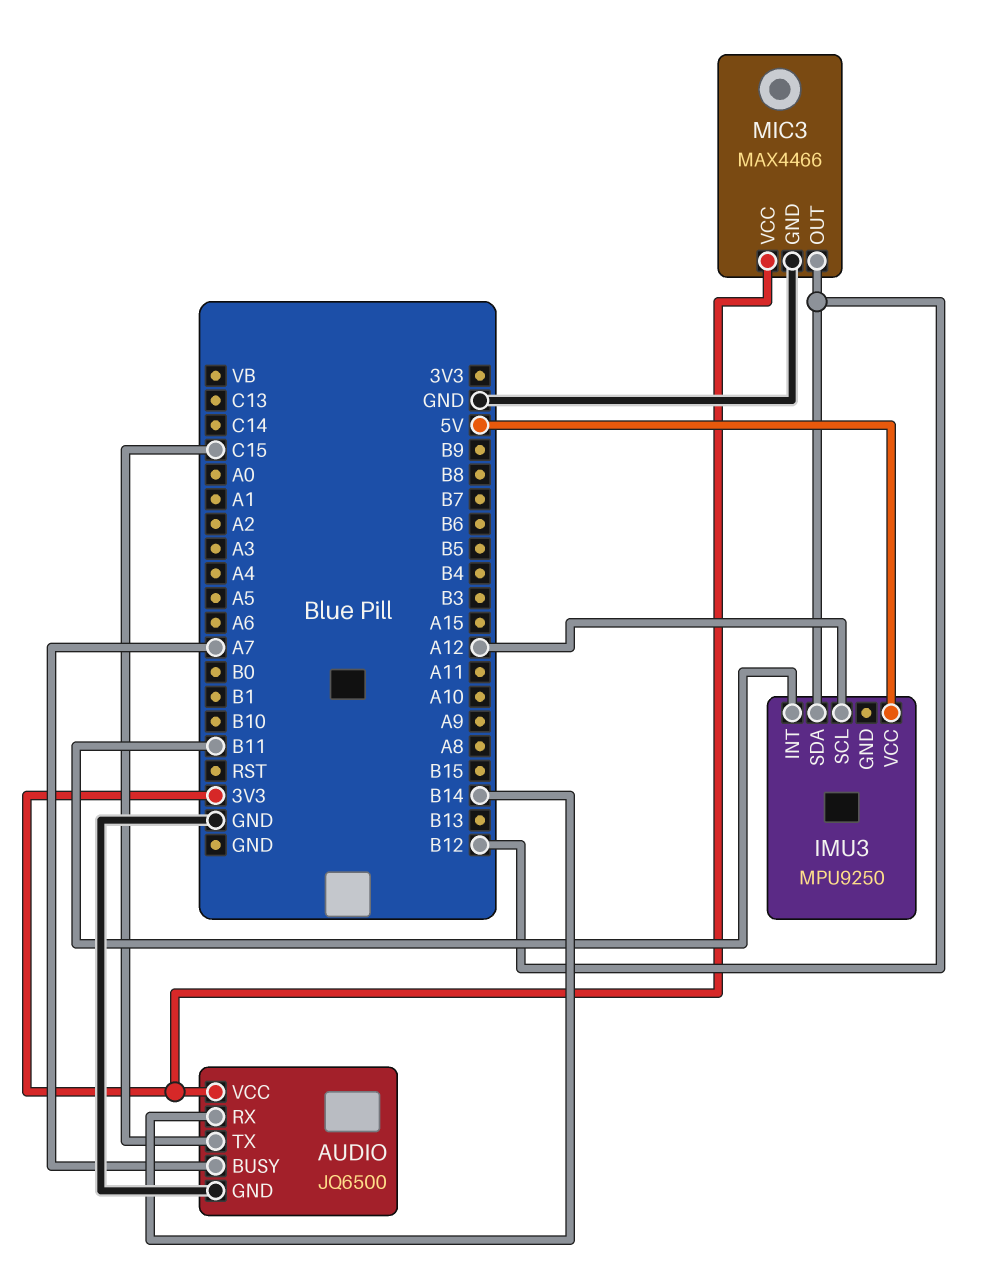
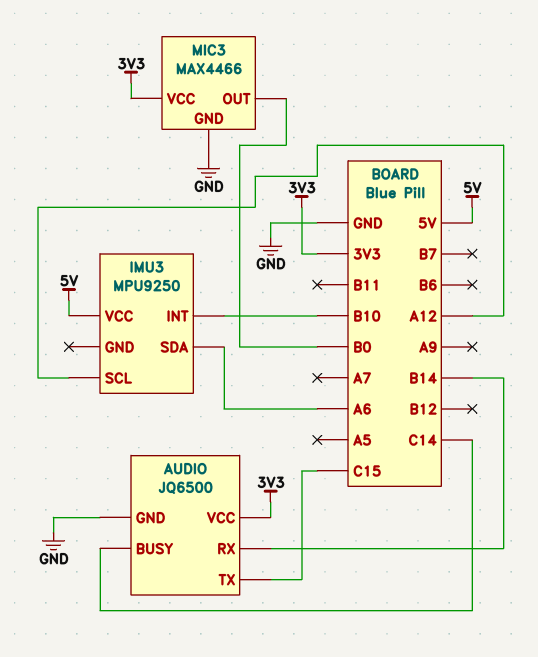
AUDIO pin BUSY: A7 -> C14
IMU3 pin INT: B11 -> B10
IMU3 pin SDA: B12 -> A6
MIC3 pin OUT: B12 -> B0

